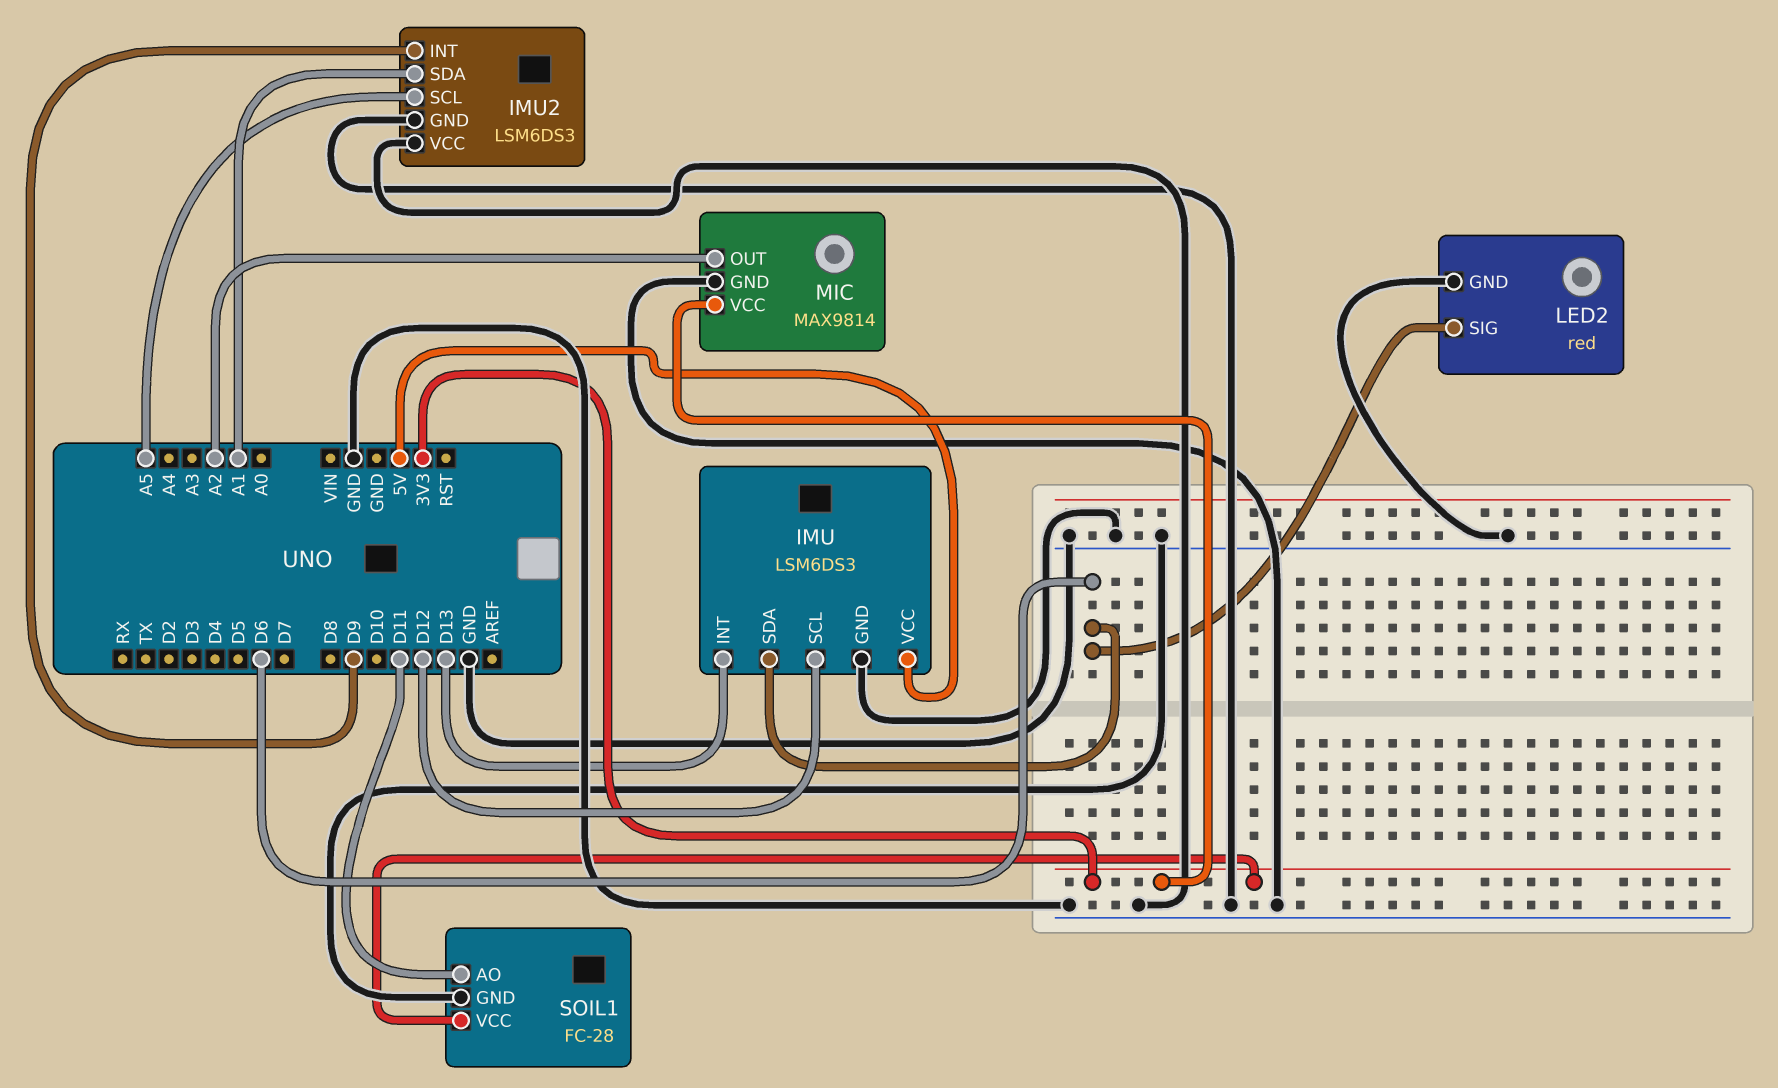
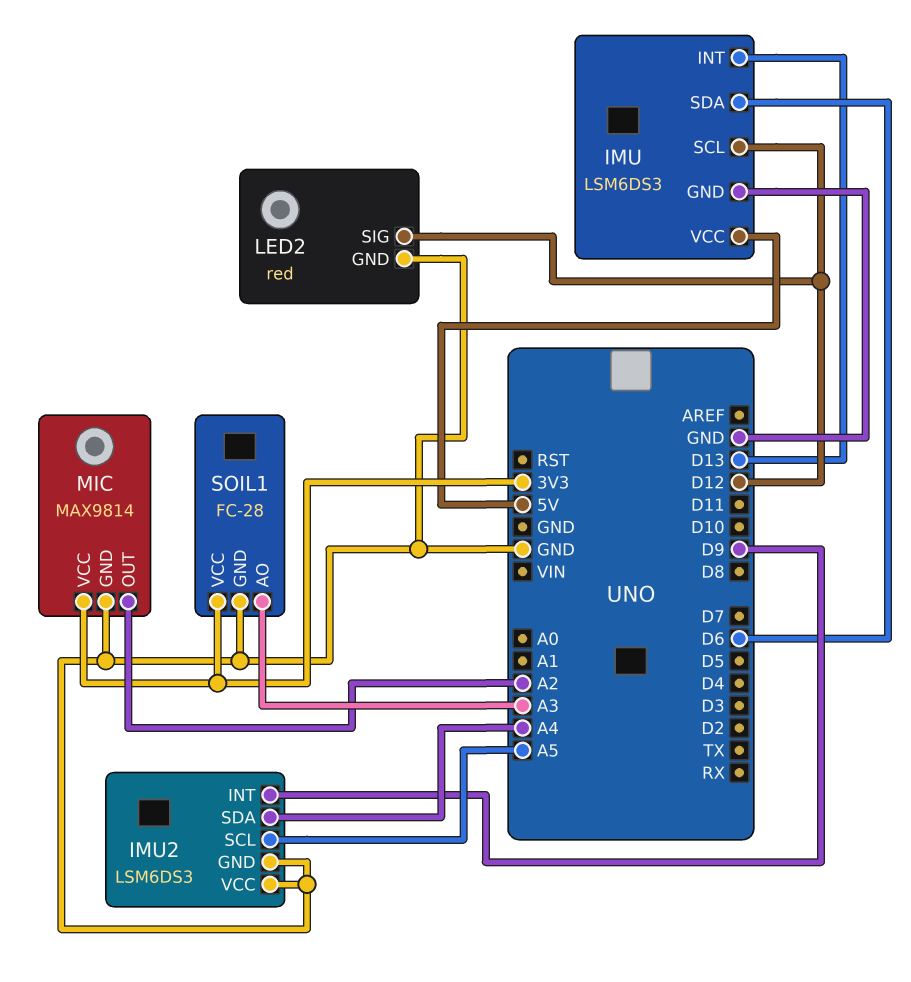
IMU2 pin SDA: A1 -> A4
LED2 pin SIG: D6 -> D12
SOIL1 pin AO: D11 -> A3

